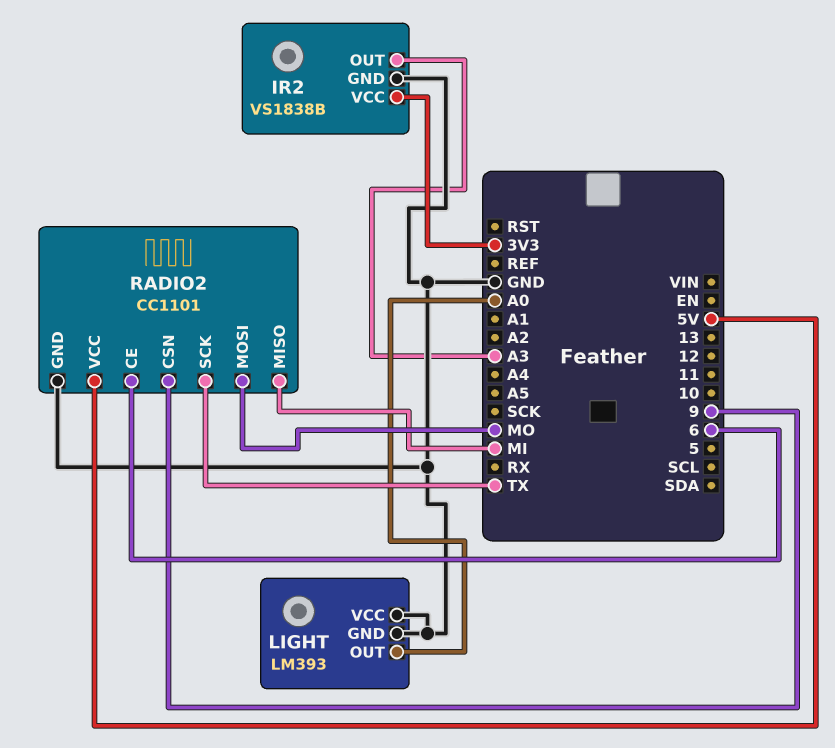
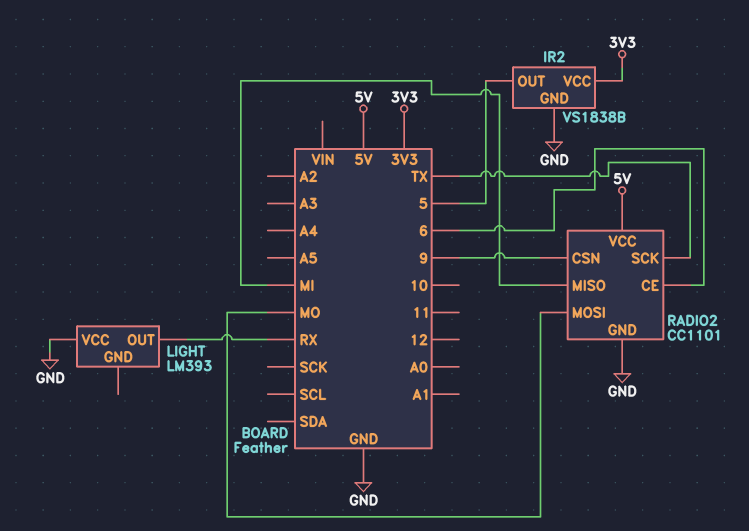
IR2 pin OUT: A3 -> 5
LIGHT pin GND: GND -> none
LIGHT pin OUT: A0 -> RX

